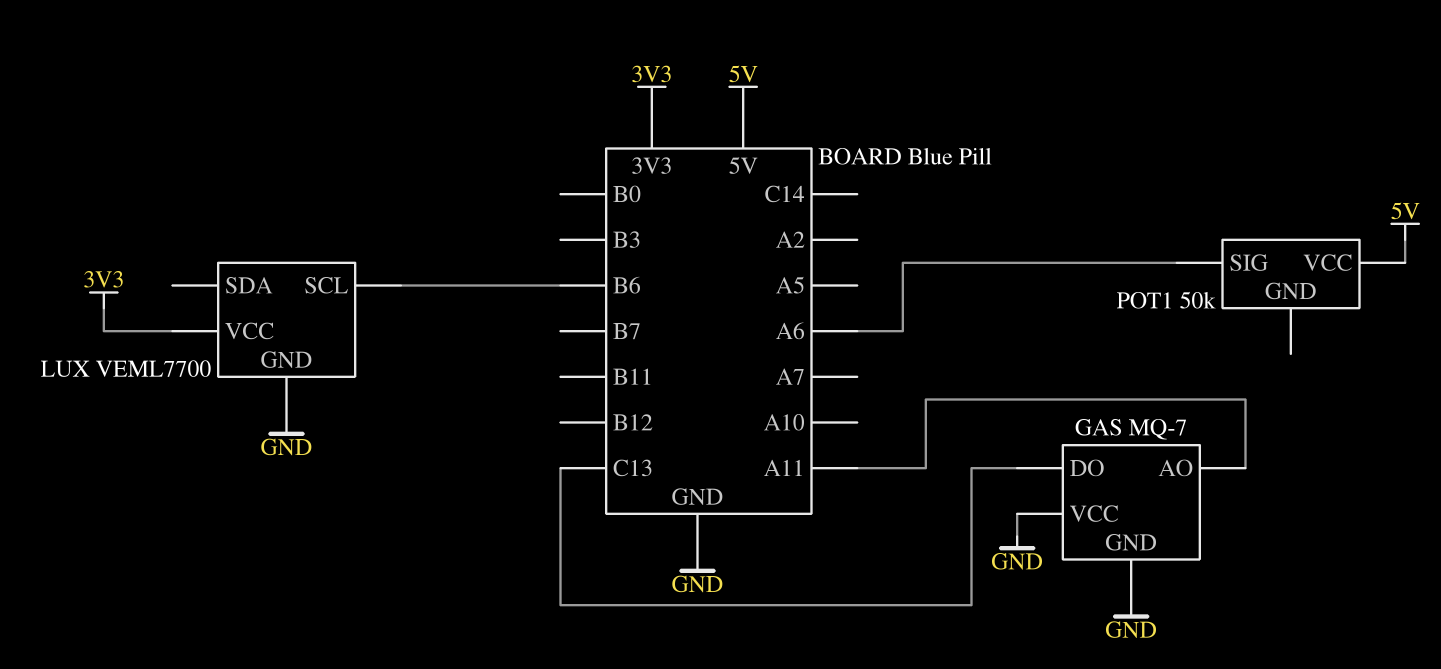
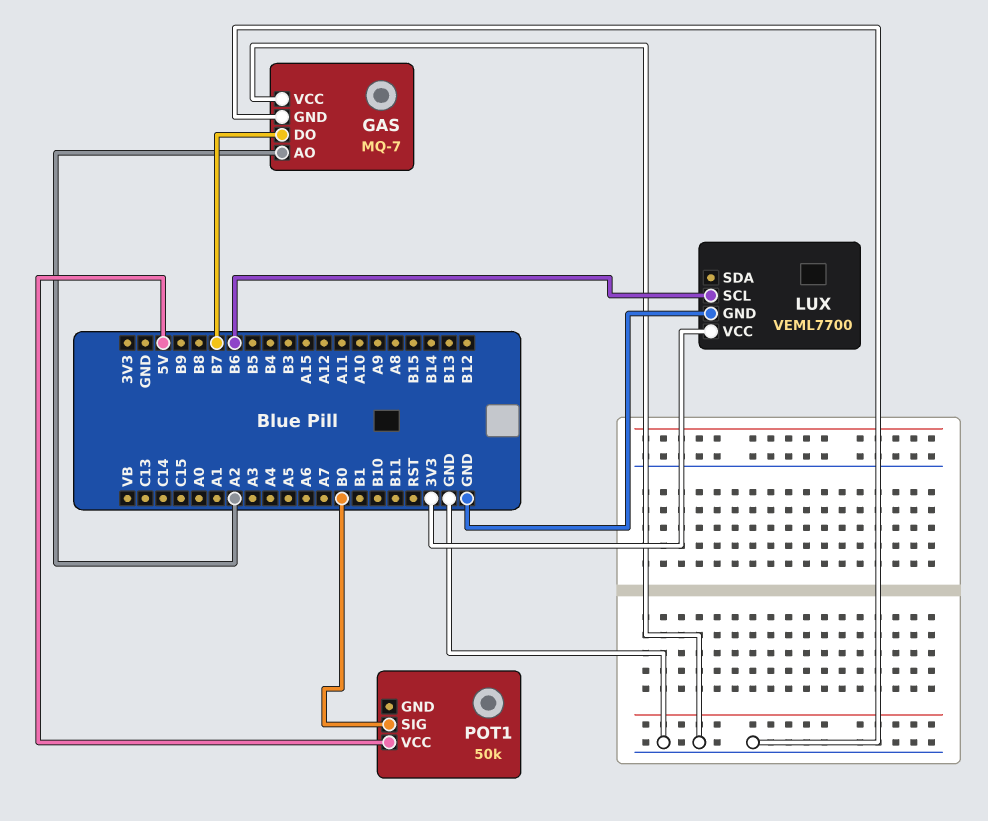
GAS pin AO: A11 -> A2
GAS pin DO: C13 -> B7
POT1 pin SIG: A6 -> B0

